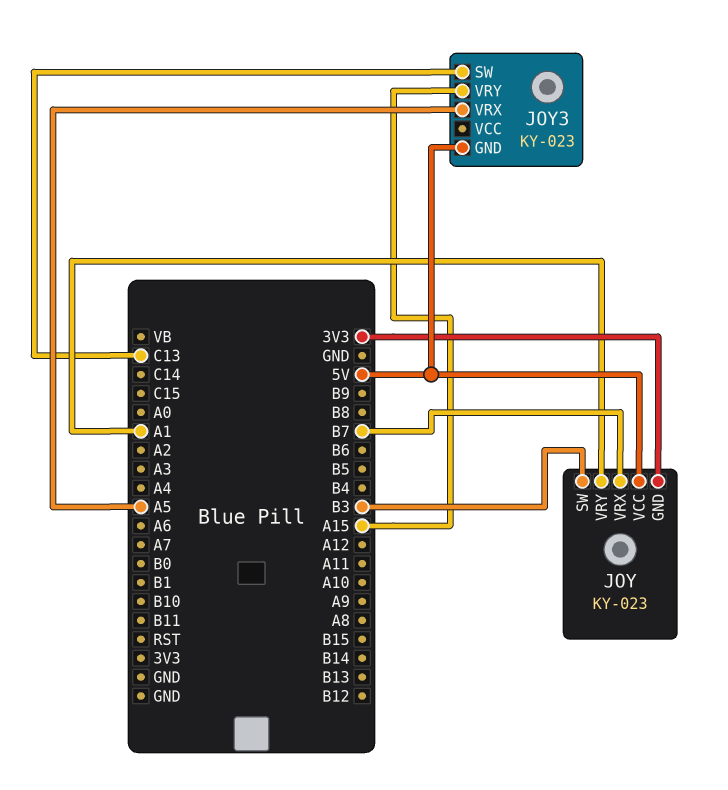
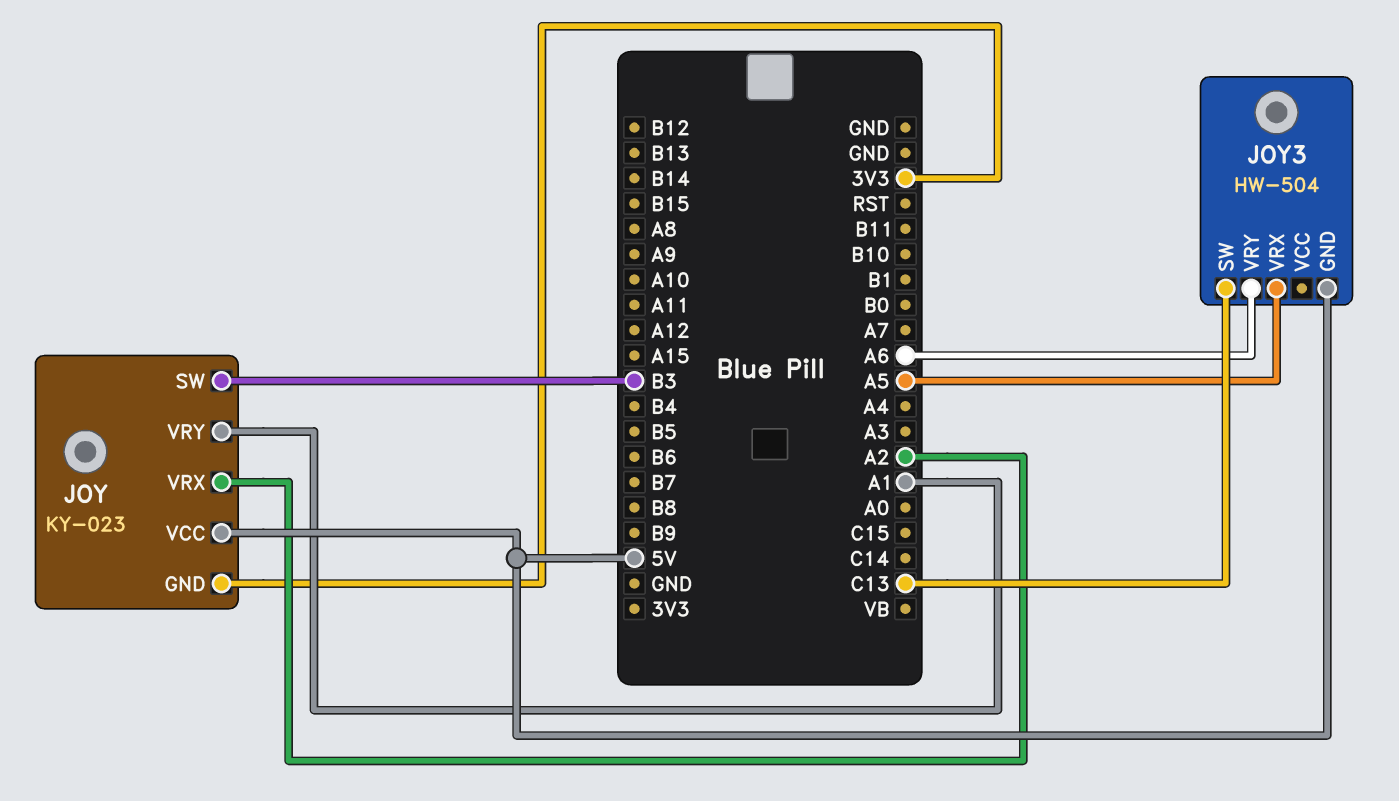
JOY pin VRX: B7 -> A2
JOY3: KY-023 -> HW-504
JOY3 pin VRY: A15 -> A6

